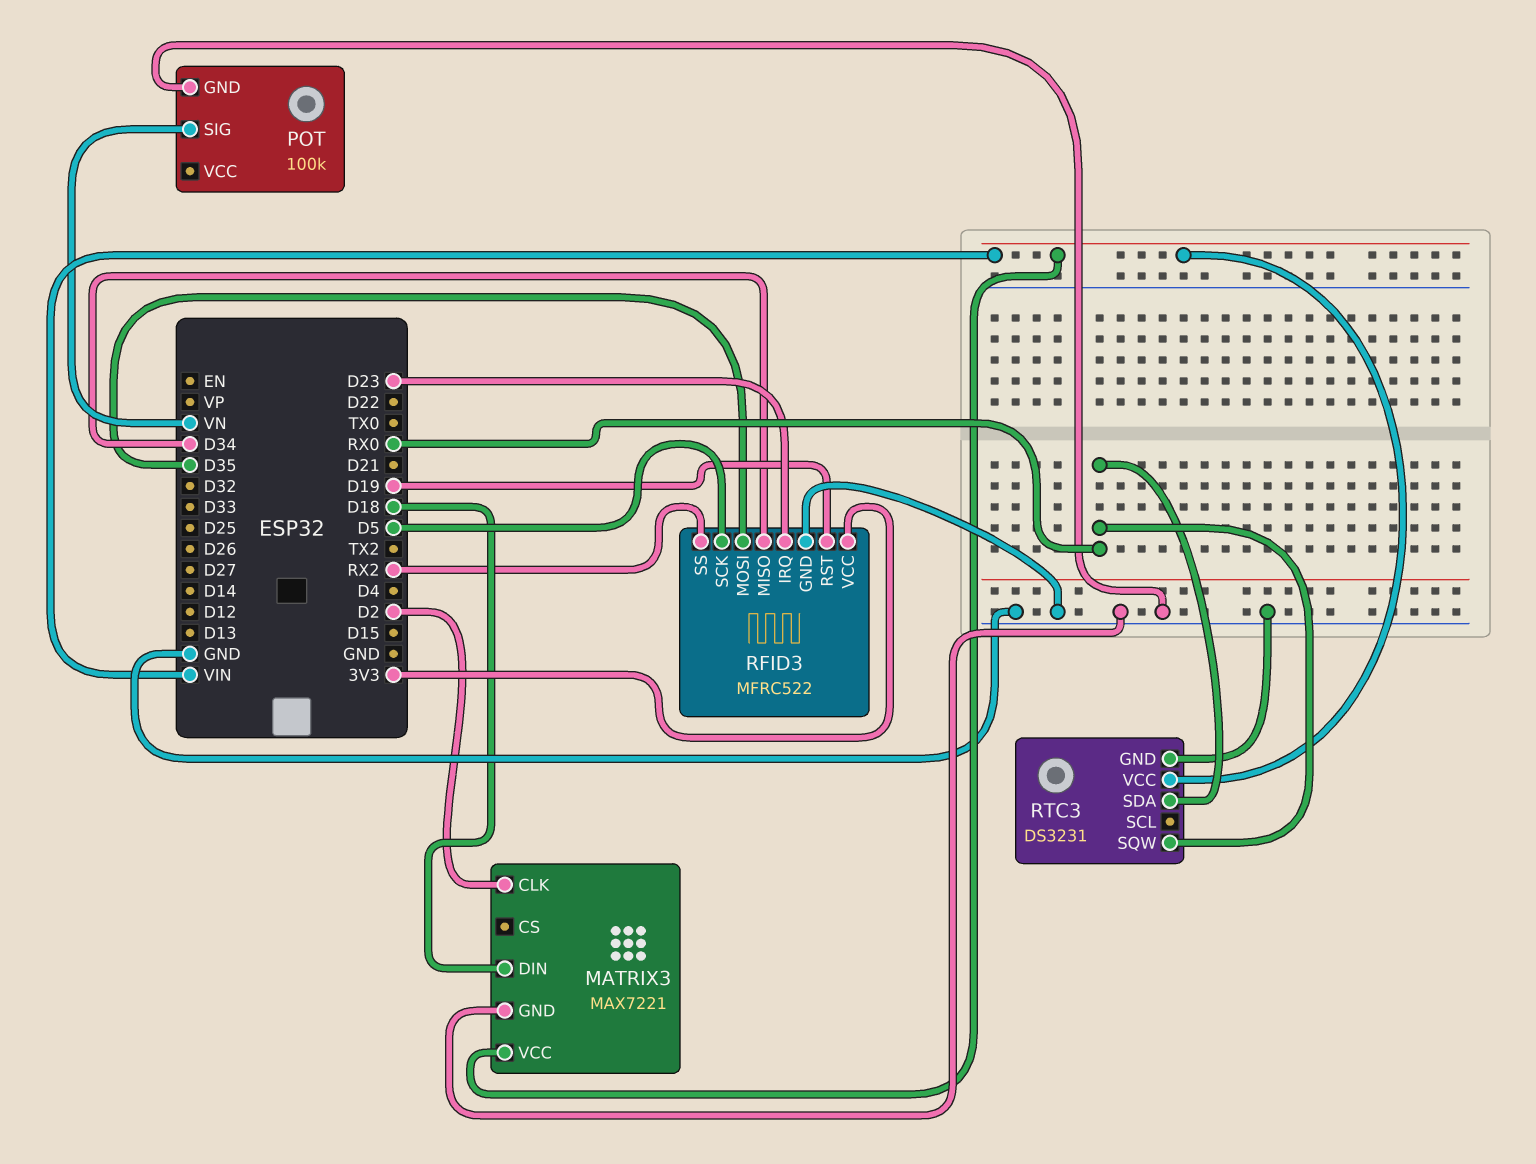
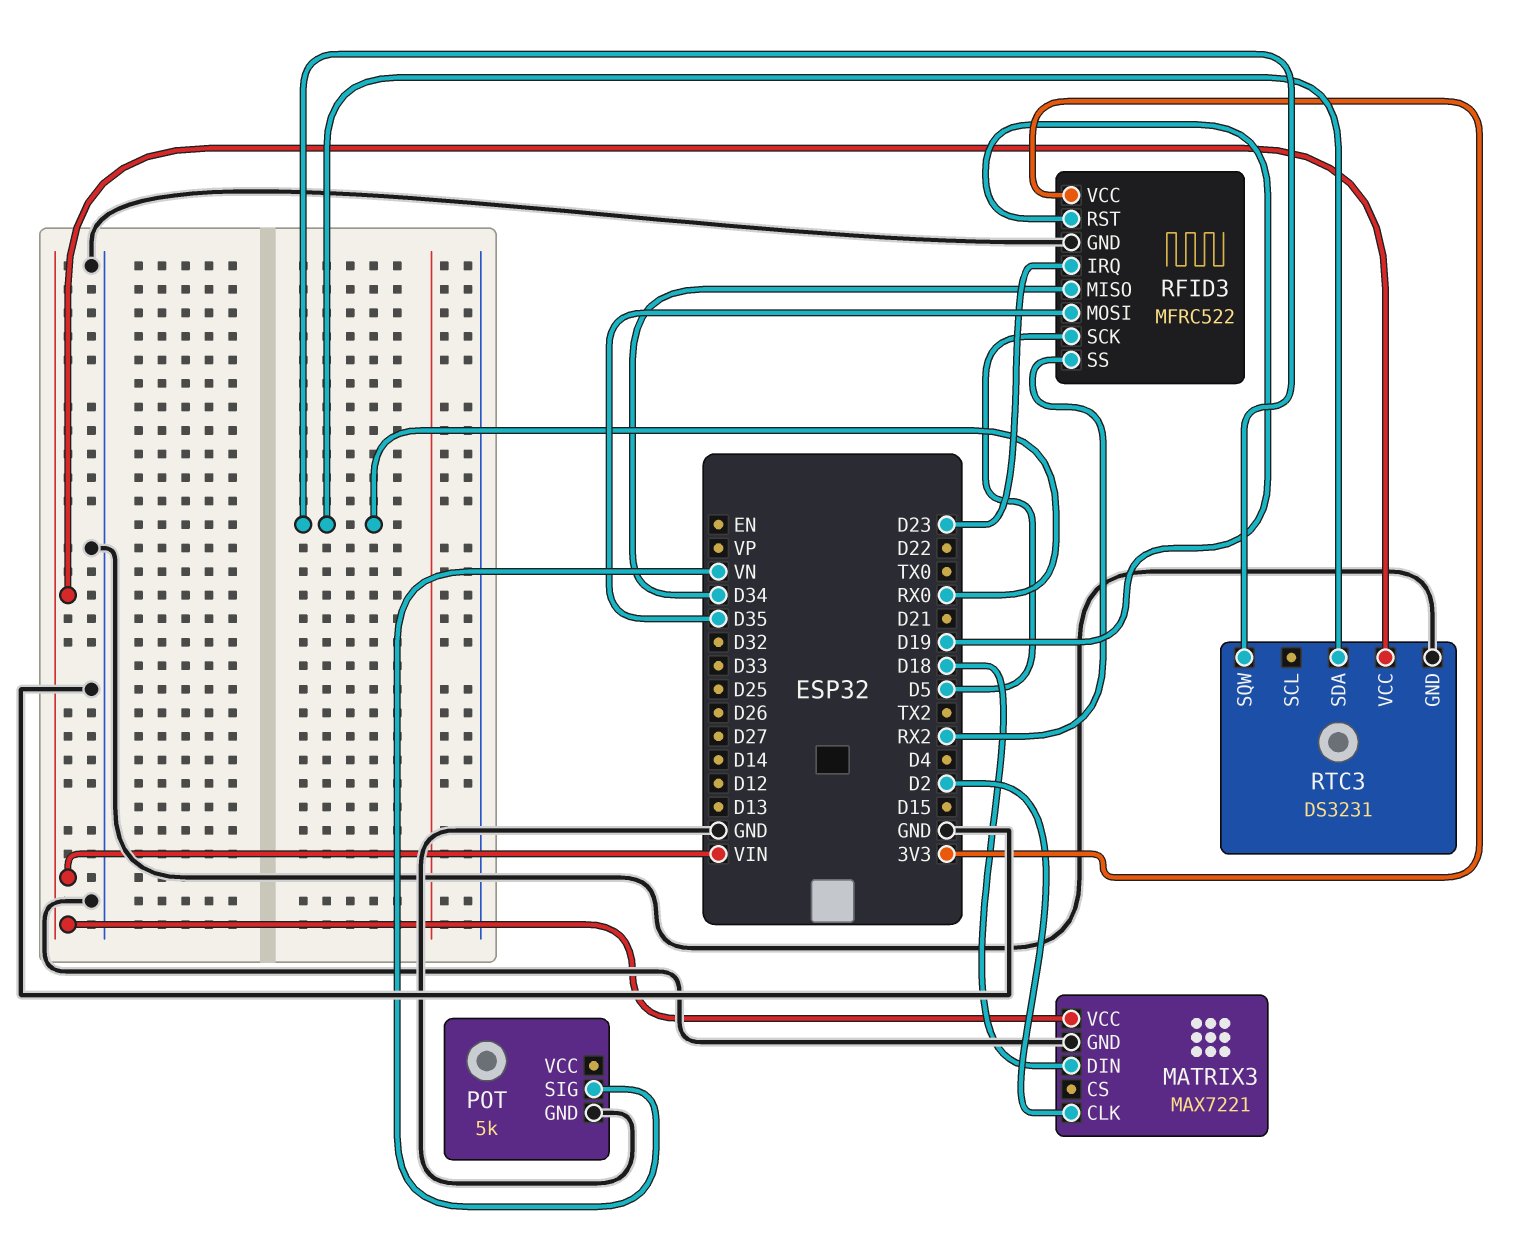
POT: 100k -> 5k

